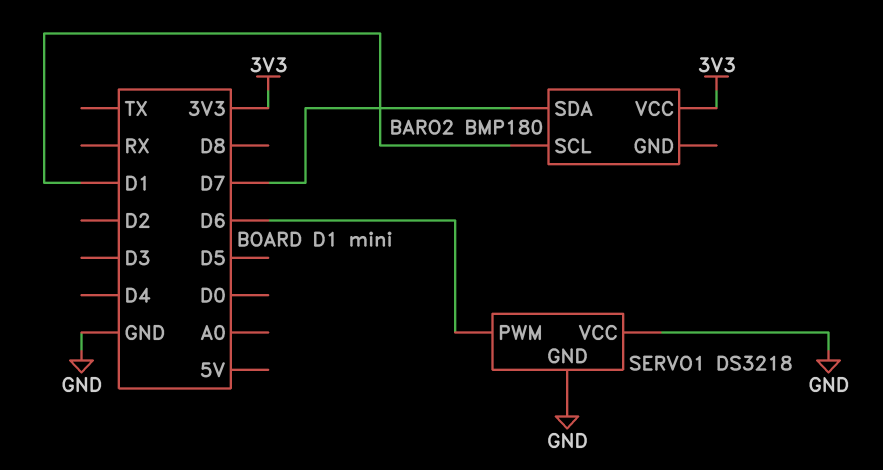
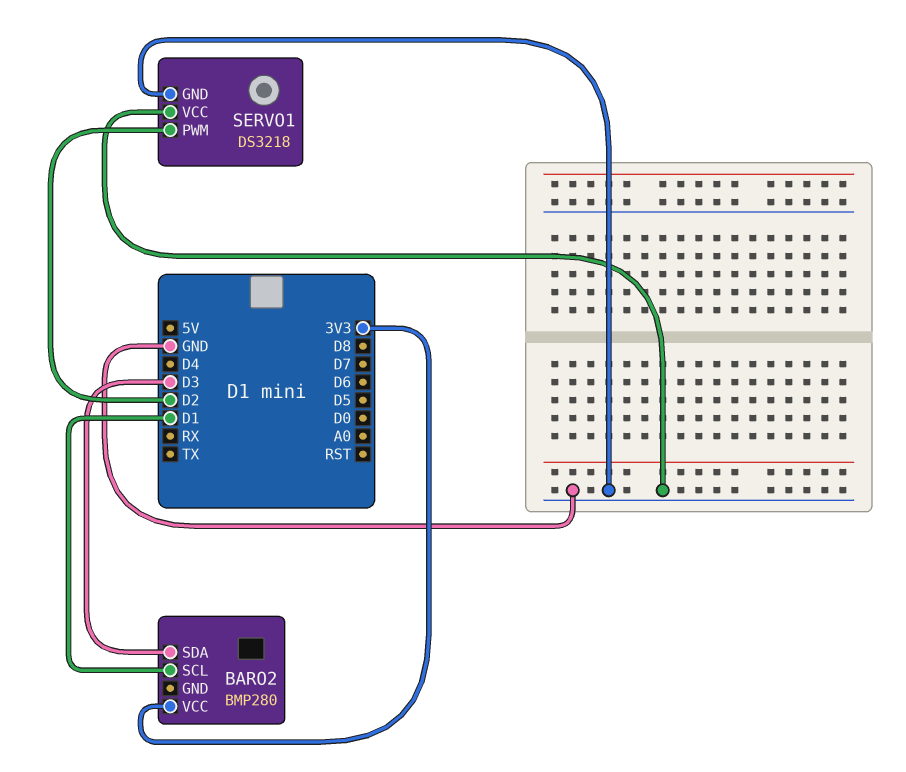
BARO2: BMP180 -> BMP280
BARO2 pin SDA: D7 -> D3
SERVO1 pin PWM: D6 -> D2

